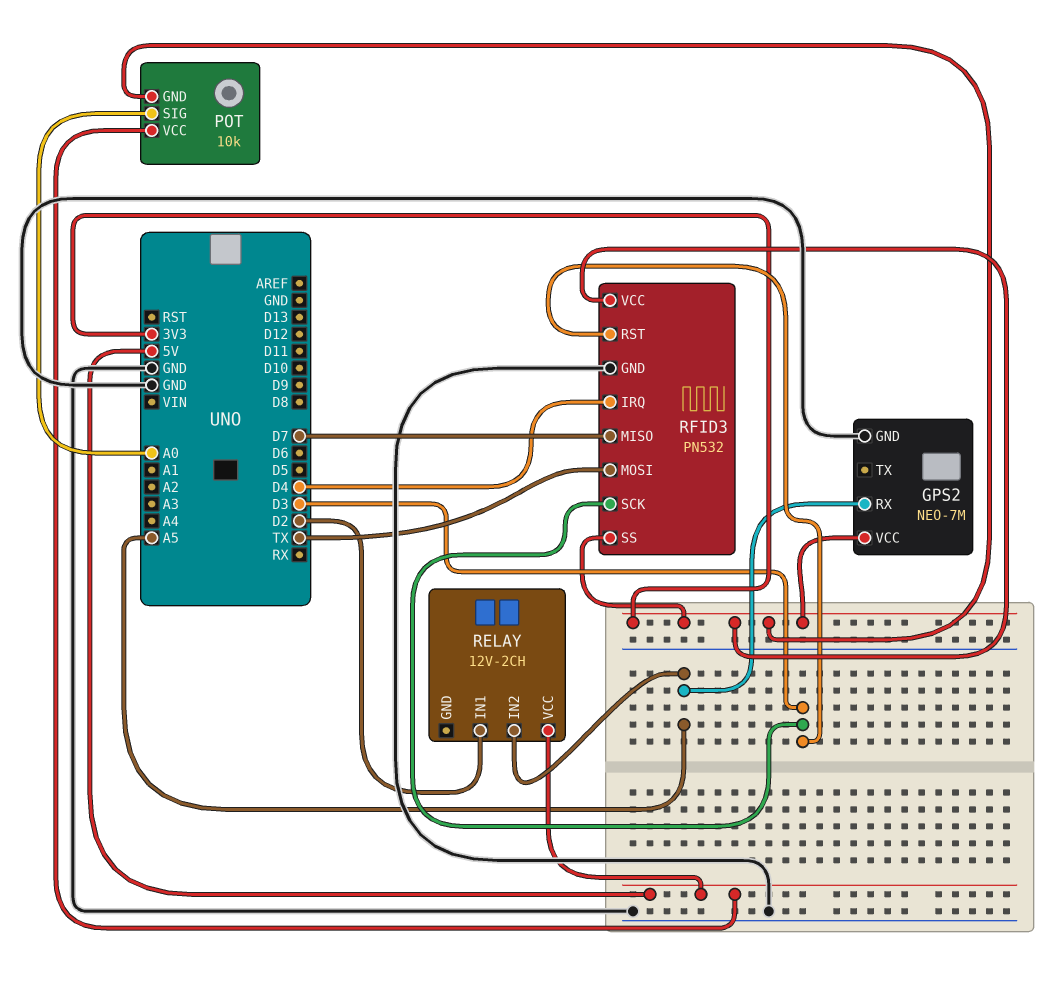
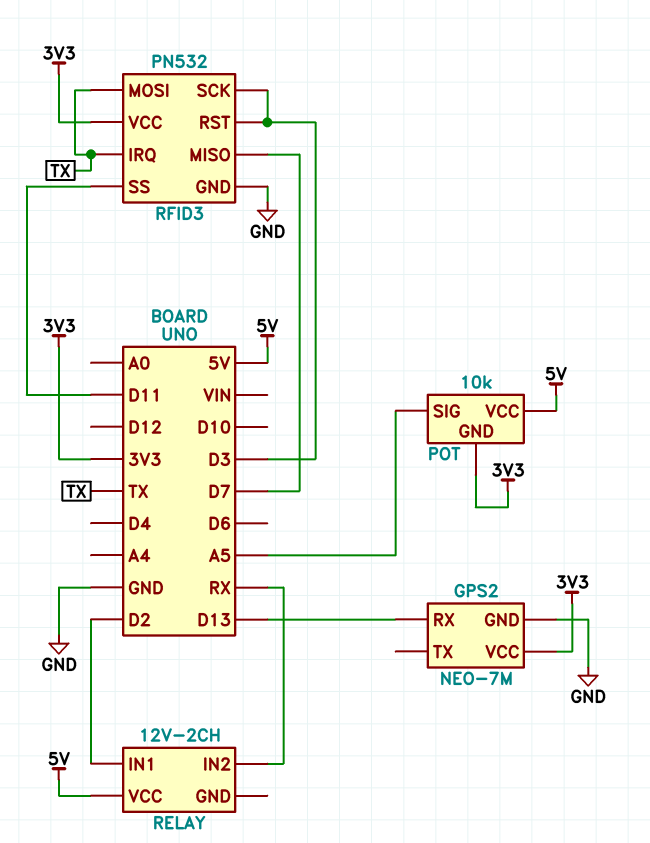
GPS2 pin RX: A5 -> D13
POT pin SIG: A0 -> A5
RELAY pin IN2: A5 -> RX
RFID3 pin IRQ: D4 -> TX
RFID3 pin SS: 3V3 -> D11

